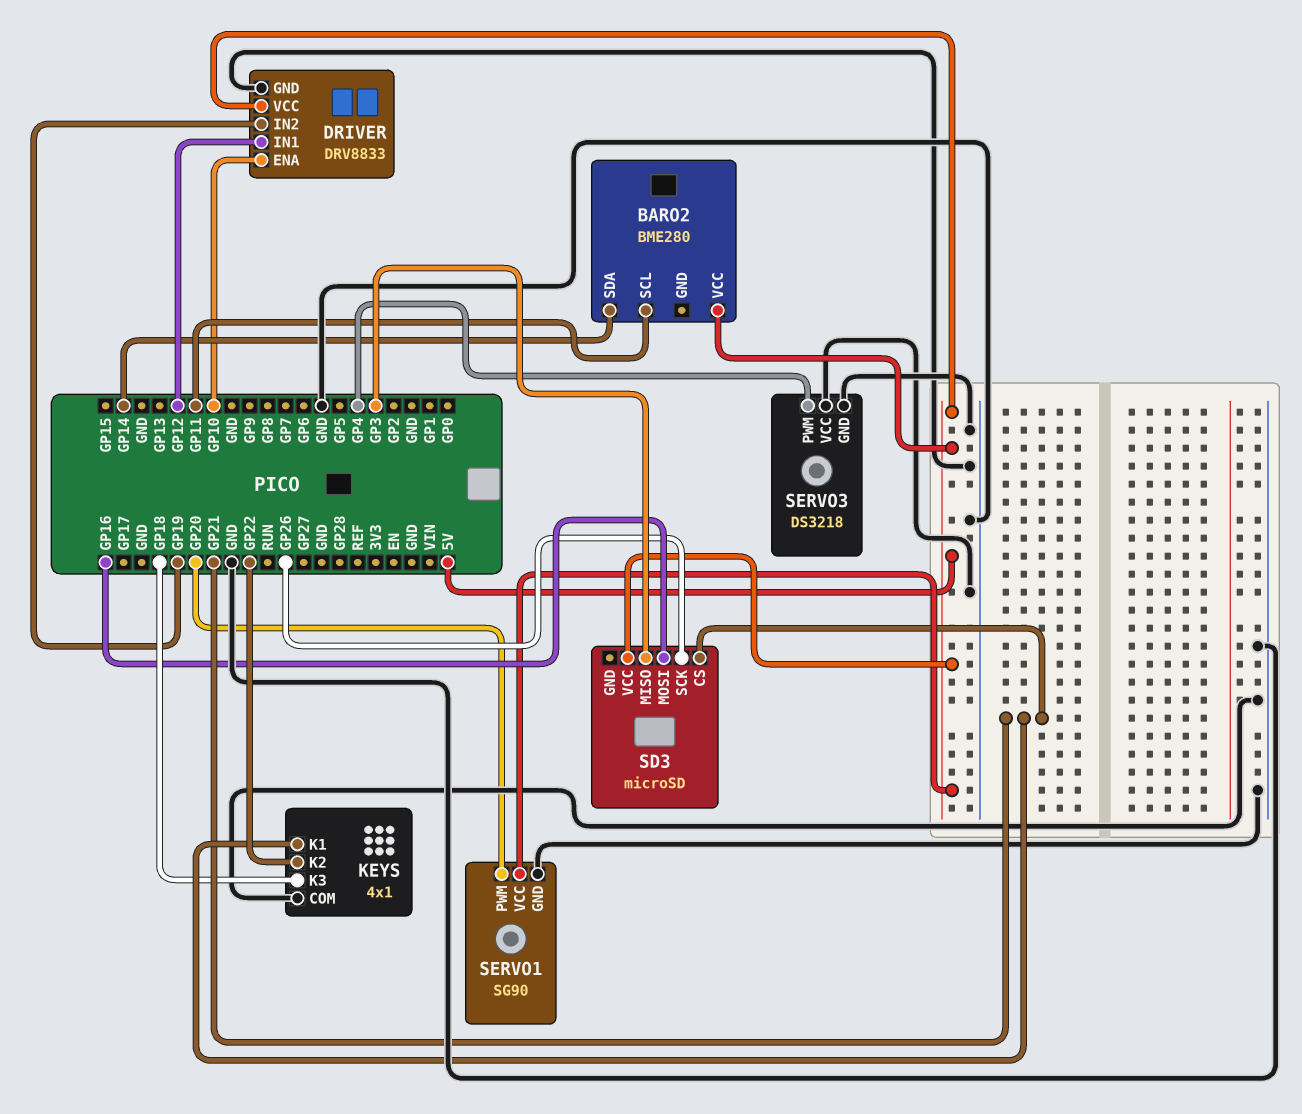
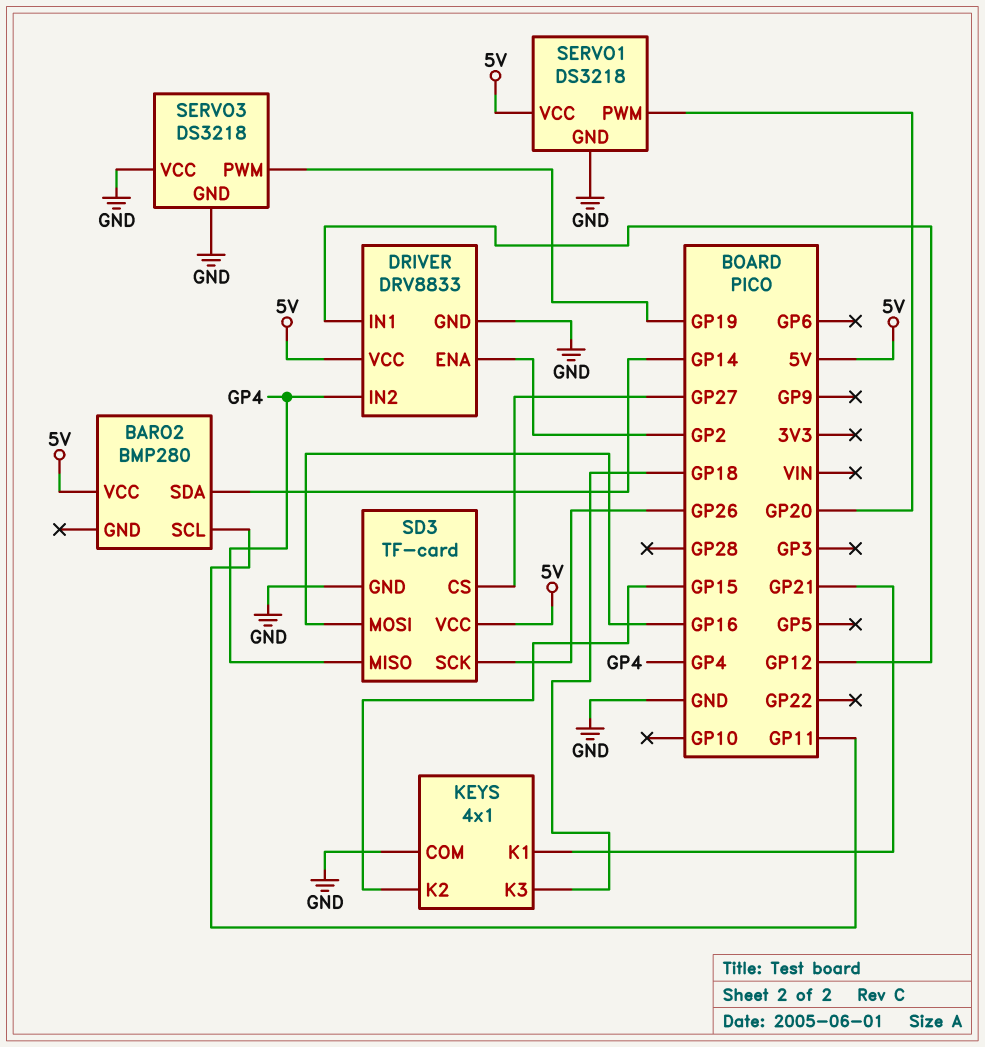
BARO2: BME280 -> BMP280
DRIVER pin ENA: GP10 -> GP2
DRIVER pin IN2: GP19 -> GP4
KEYS pin K2: GP22 -> GP15
SD3: microSD -> TF-card
SD3 pin CS: GP21 -> GP27
SD3 pin GND: none -> GND
SD3 pin MISO: GP3 -> GP4
SERVO1: SG90 -> DS3218
SERVO3 pin PWM: GP4 -> GP19

